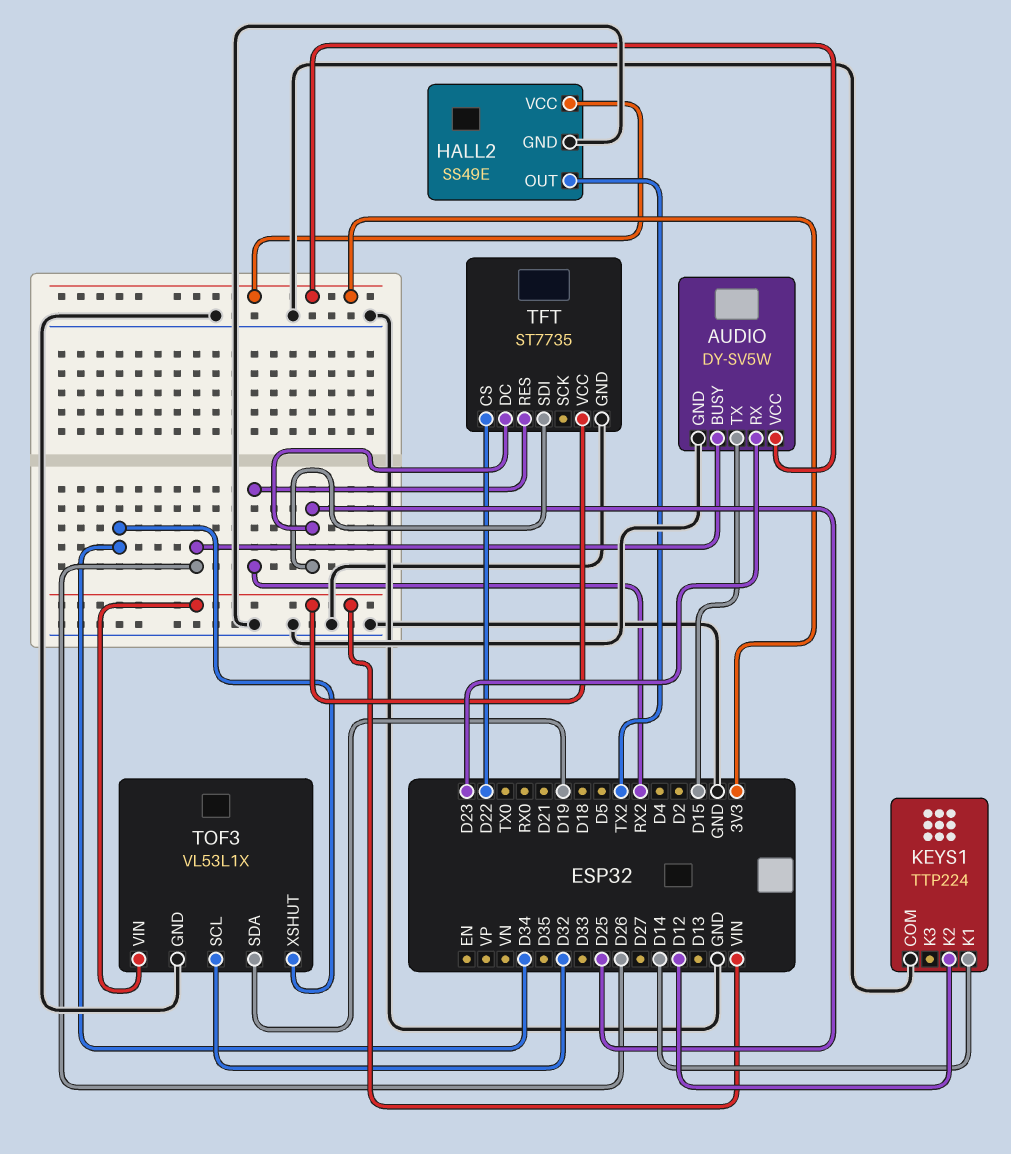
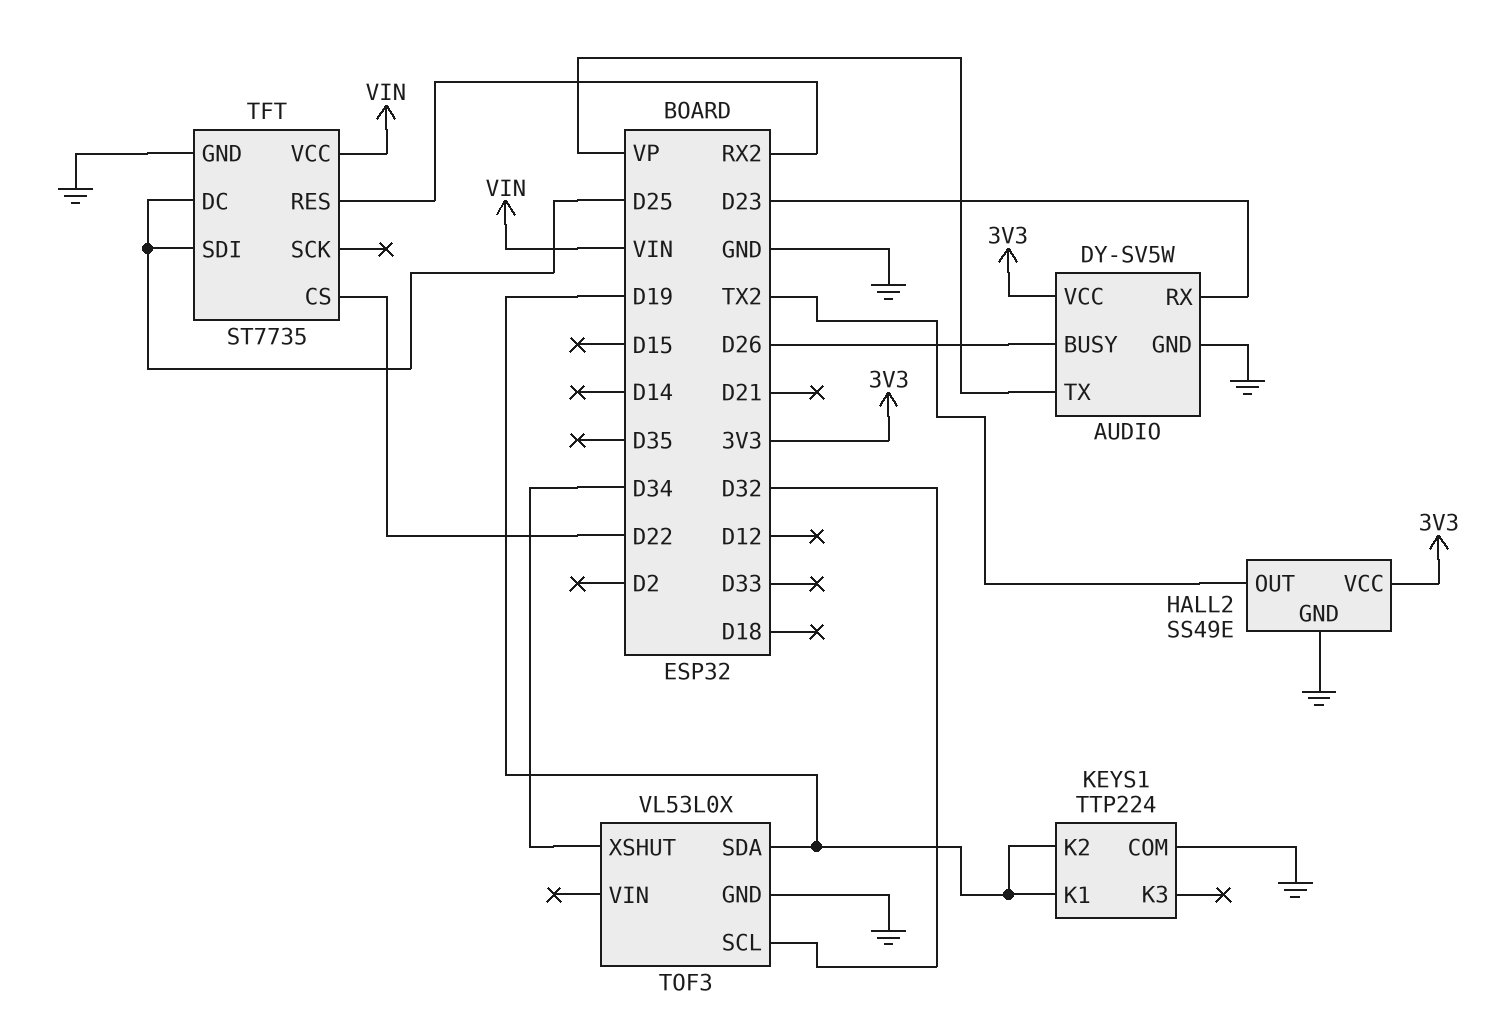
AUDIO pin TX: D15 -> VP
KEYS1 pin K1: D14 -> D19
KEYS1 pin K2: D12 -> D19
TOF3: VL53L1X -> VL53L0X
TOF3 pin VIN: VIN -> none

